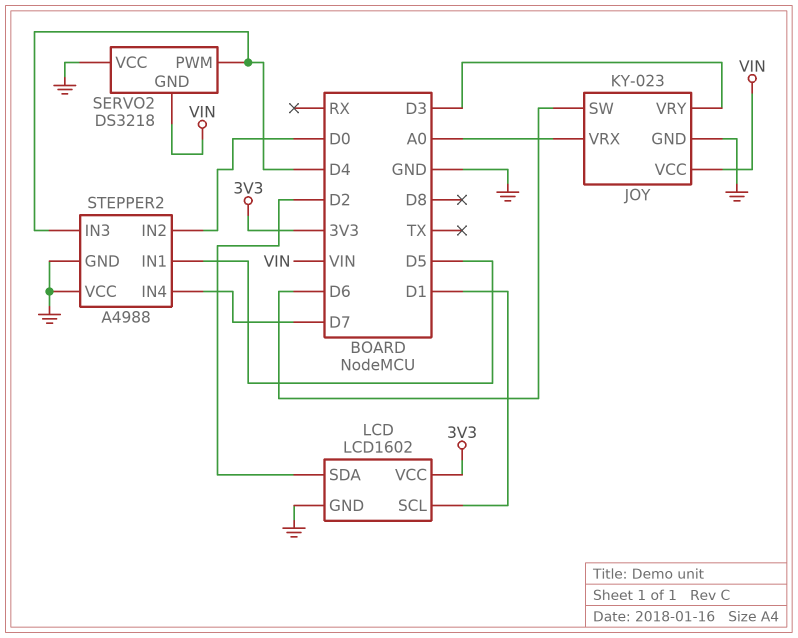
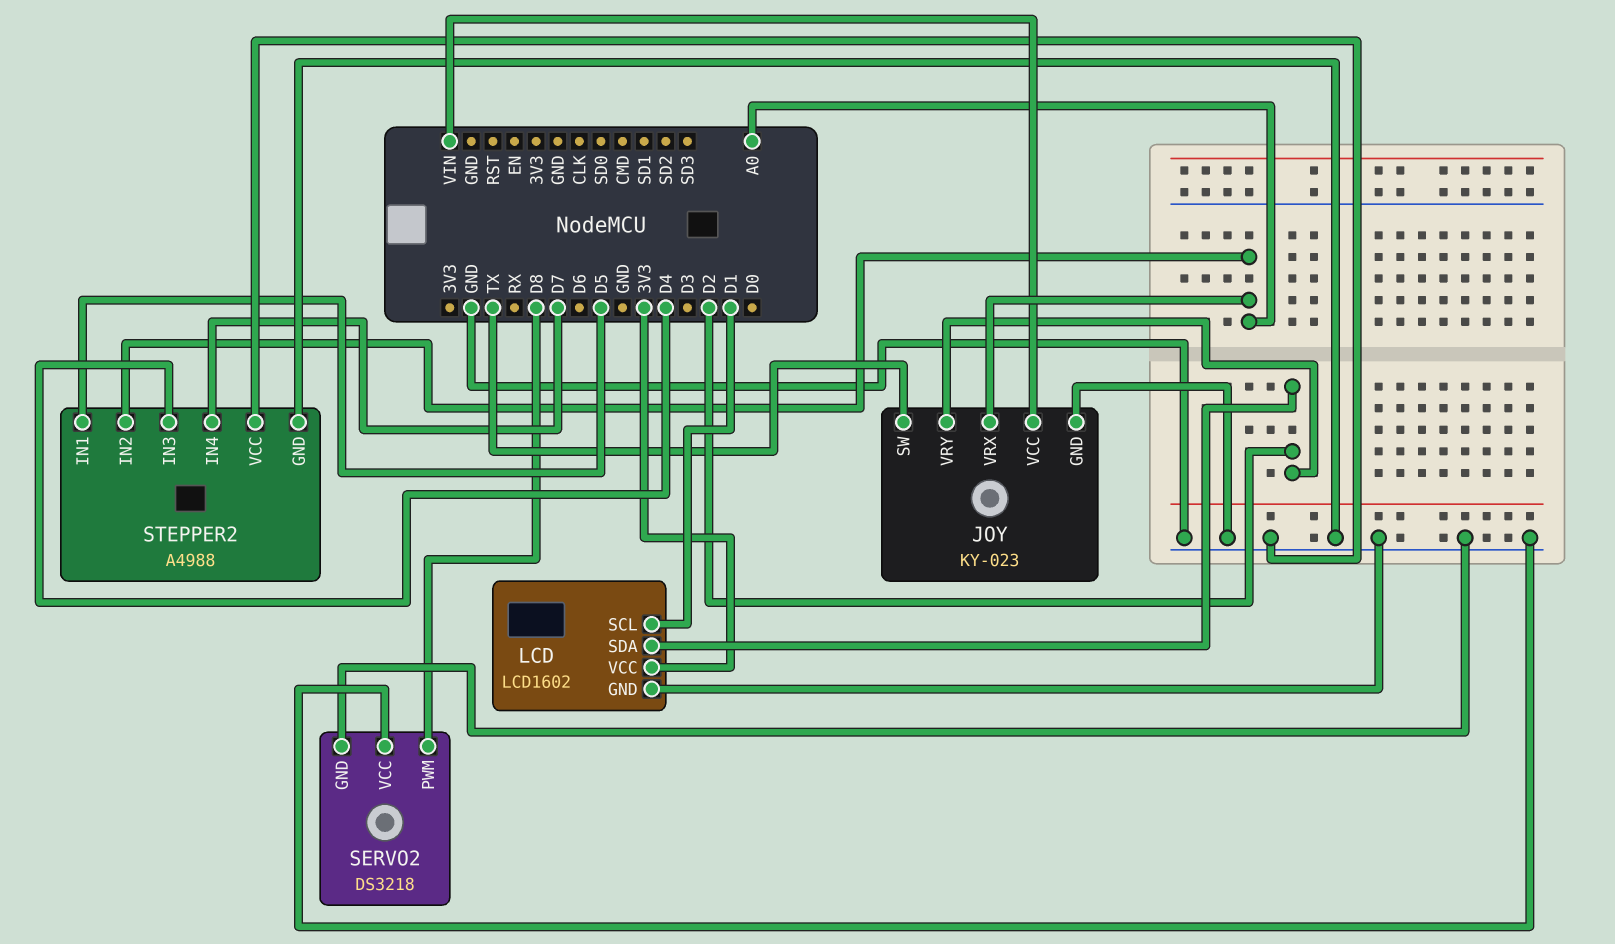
JOY pin SW: D6 -> TX
JOY pin VRY: D3 -> D2
SERVO2 pin GND: VIN -> GND
SERVO2 pin PWM: D4 -> D8
STEPPER2 pin IN2: D0 -> A0

